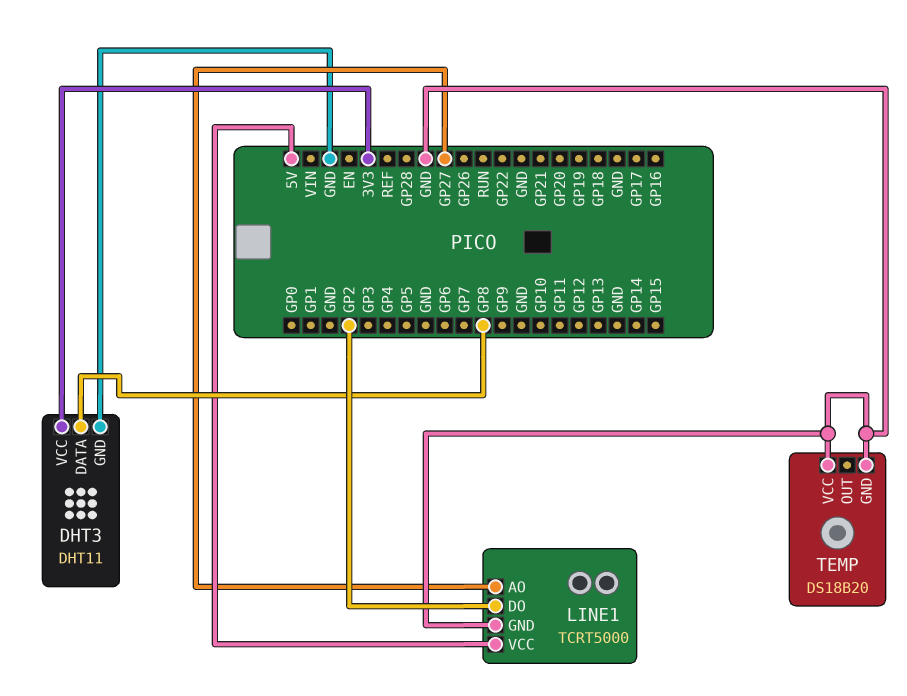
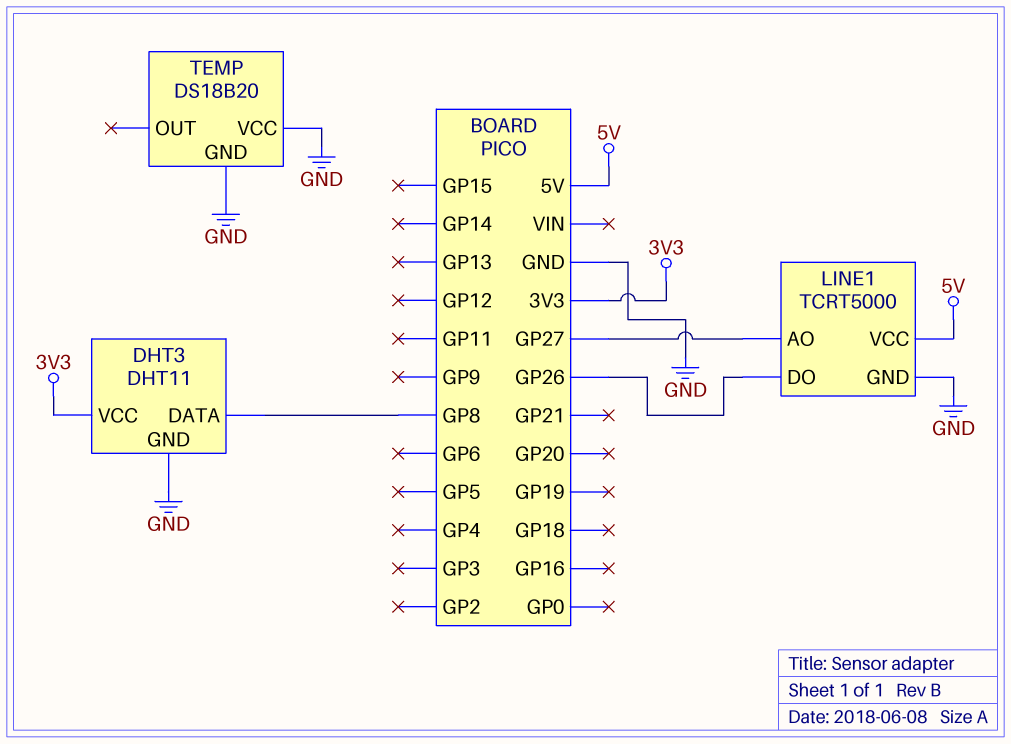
LINE1 pin DO: GP2 -> GP26

